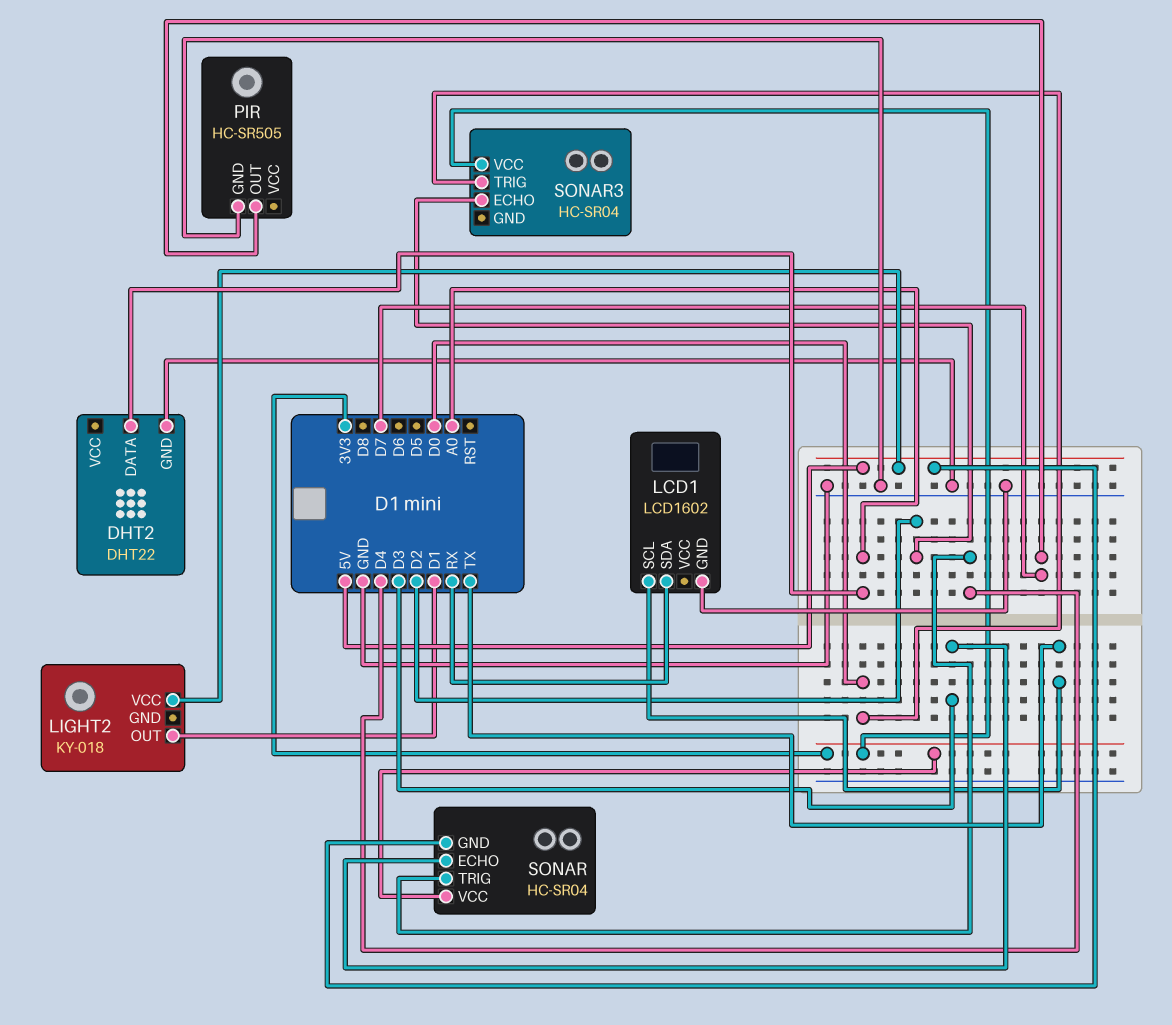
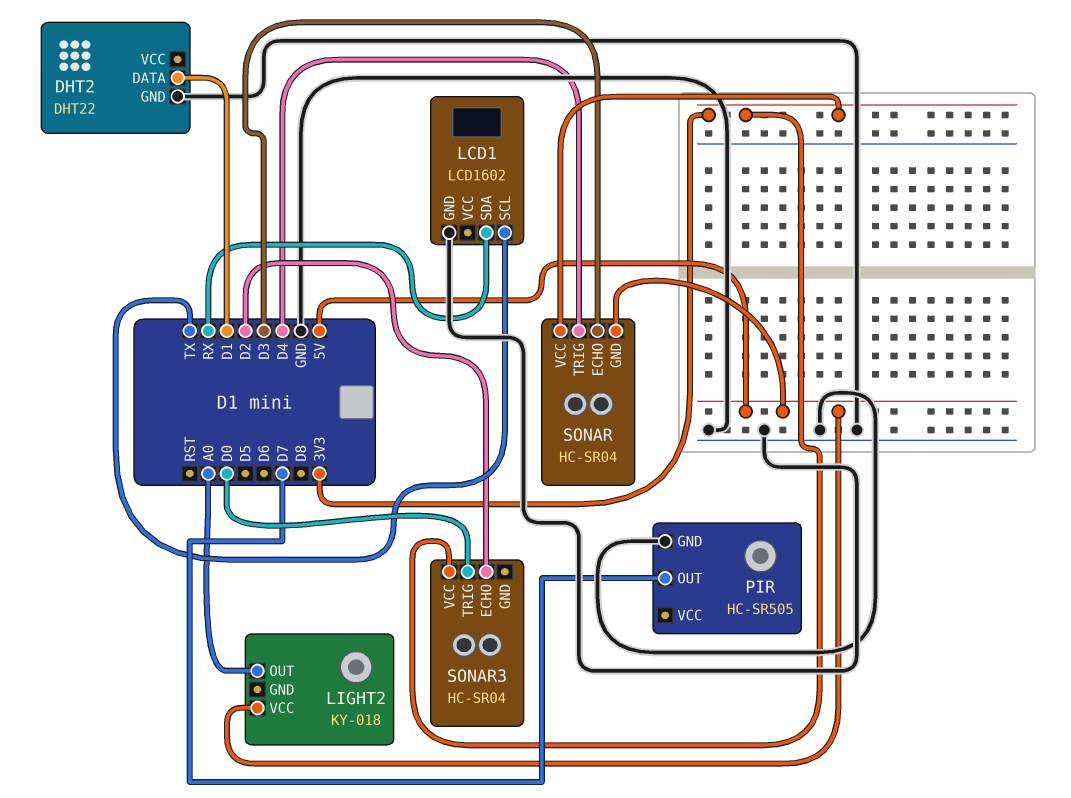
DHT2 pin DATA: A0 -> D1
LIGHT2 pin OUT: D1 -> A0

